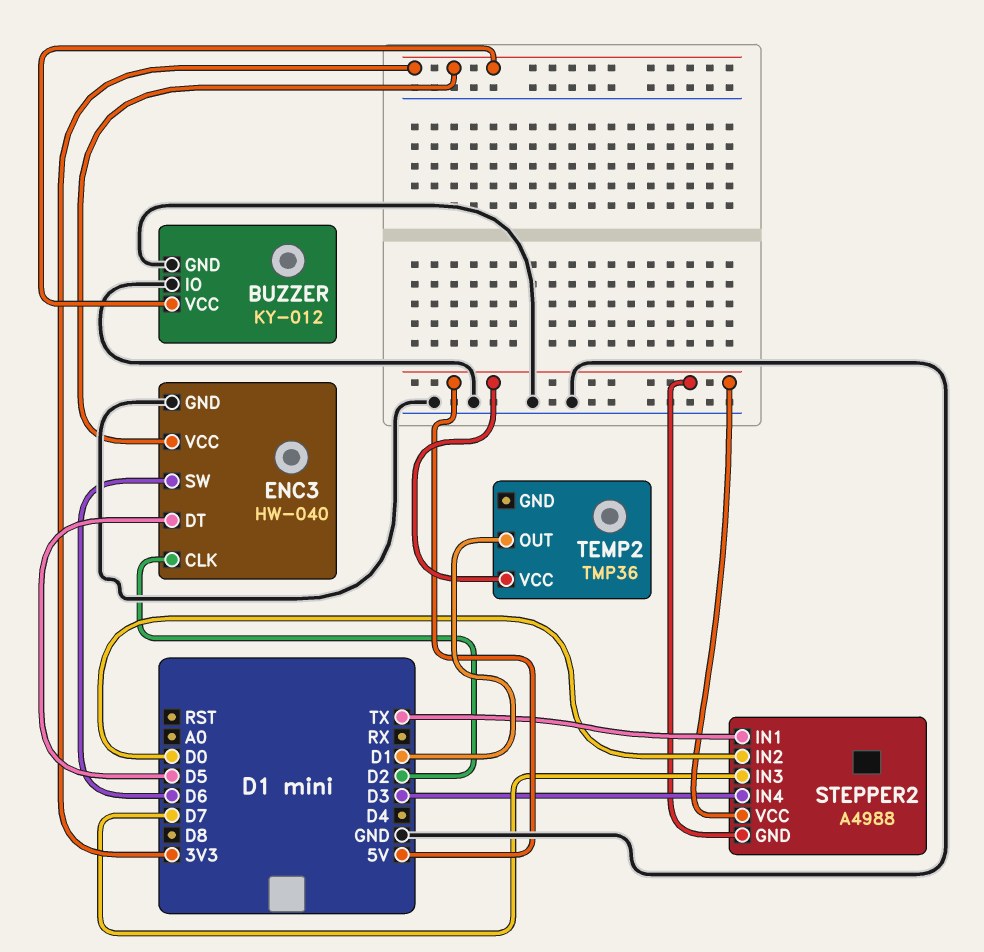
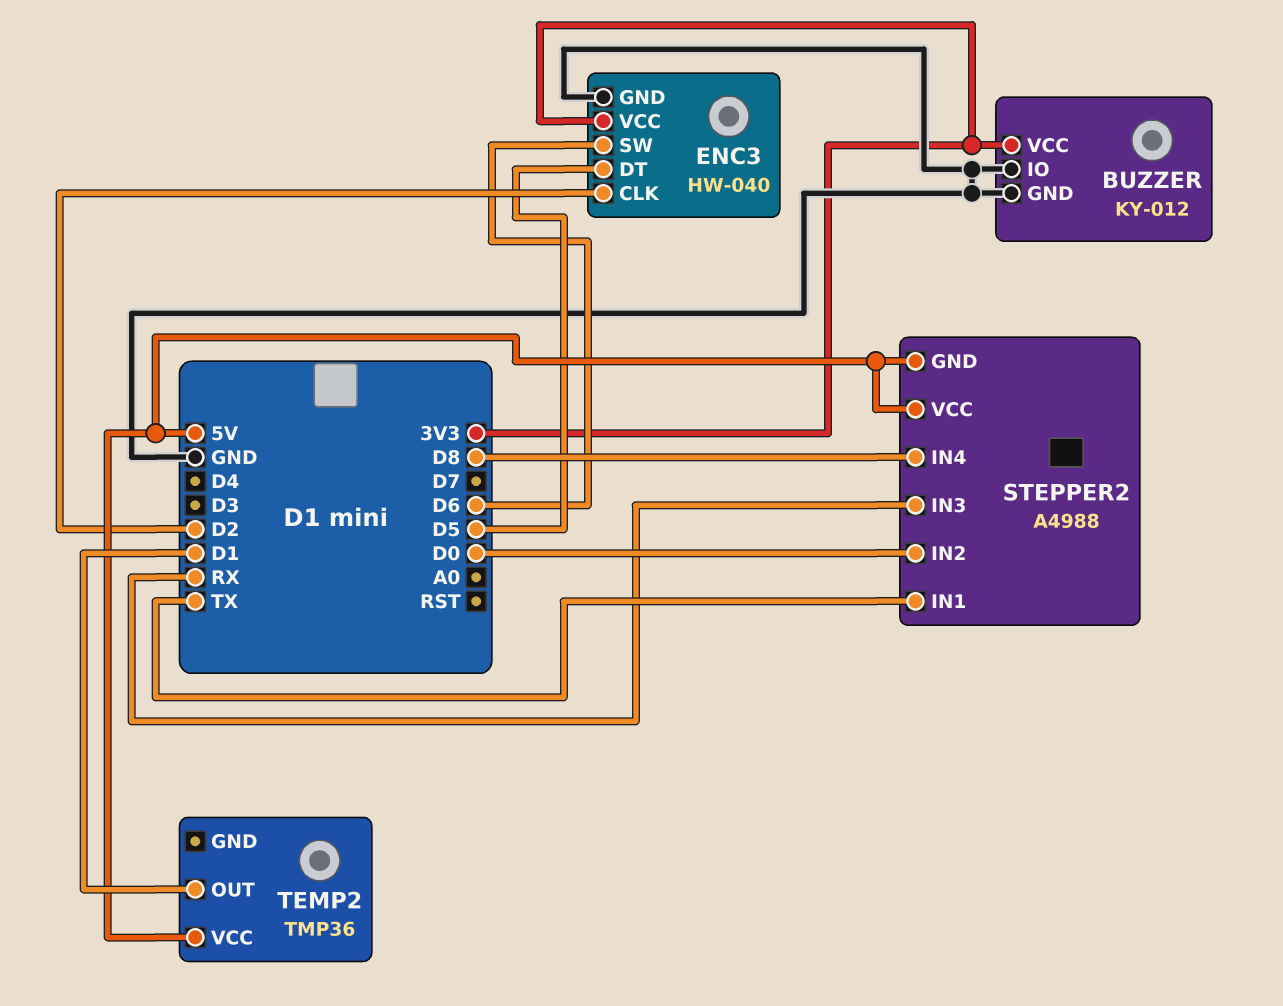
STEPPER2 pin IN3: D7 -> RX
STEPPER2 pin IN4: D3 -> D8

